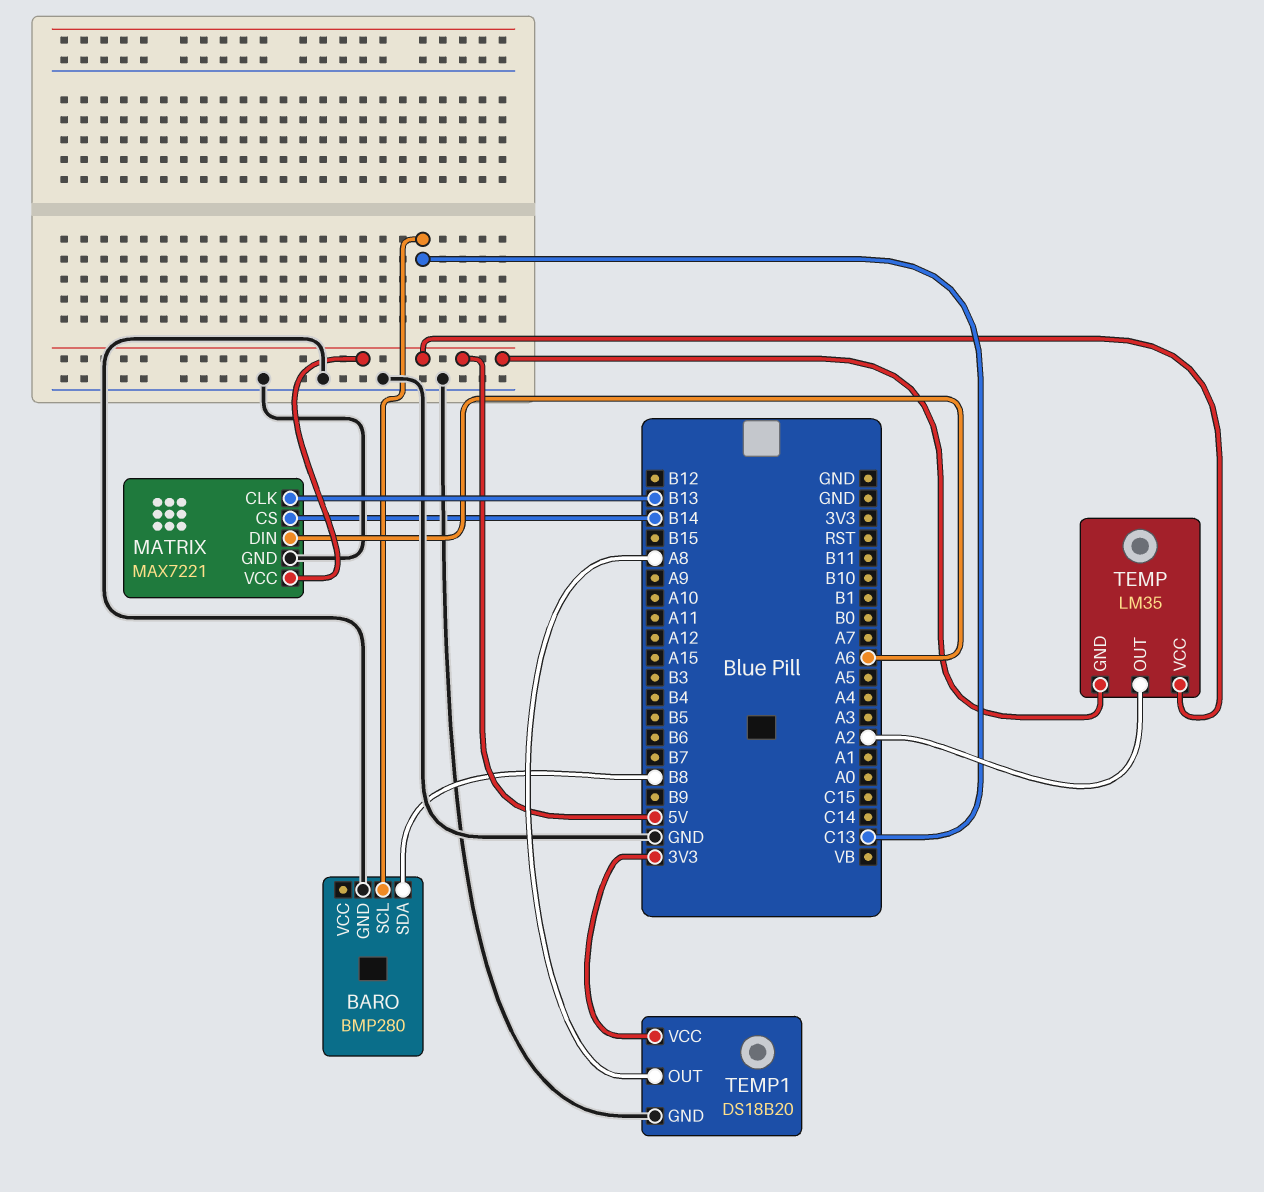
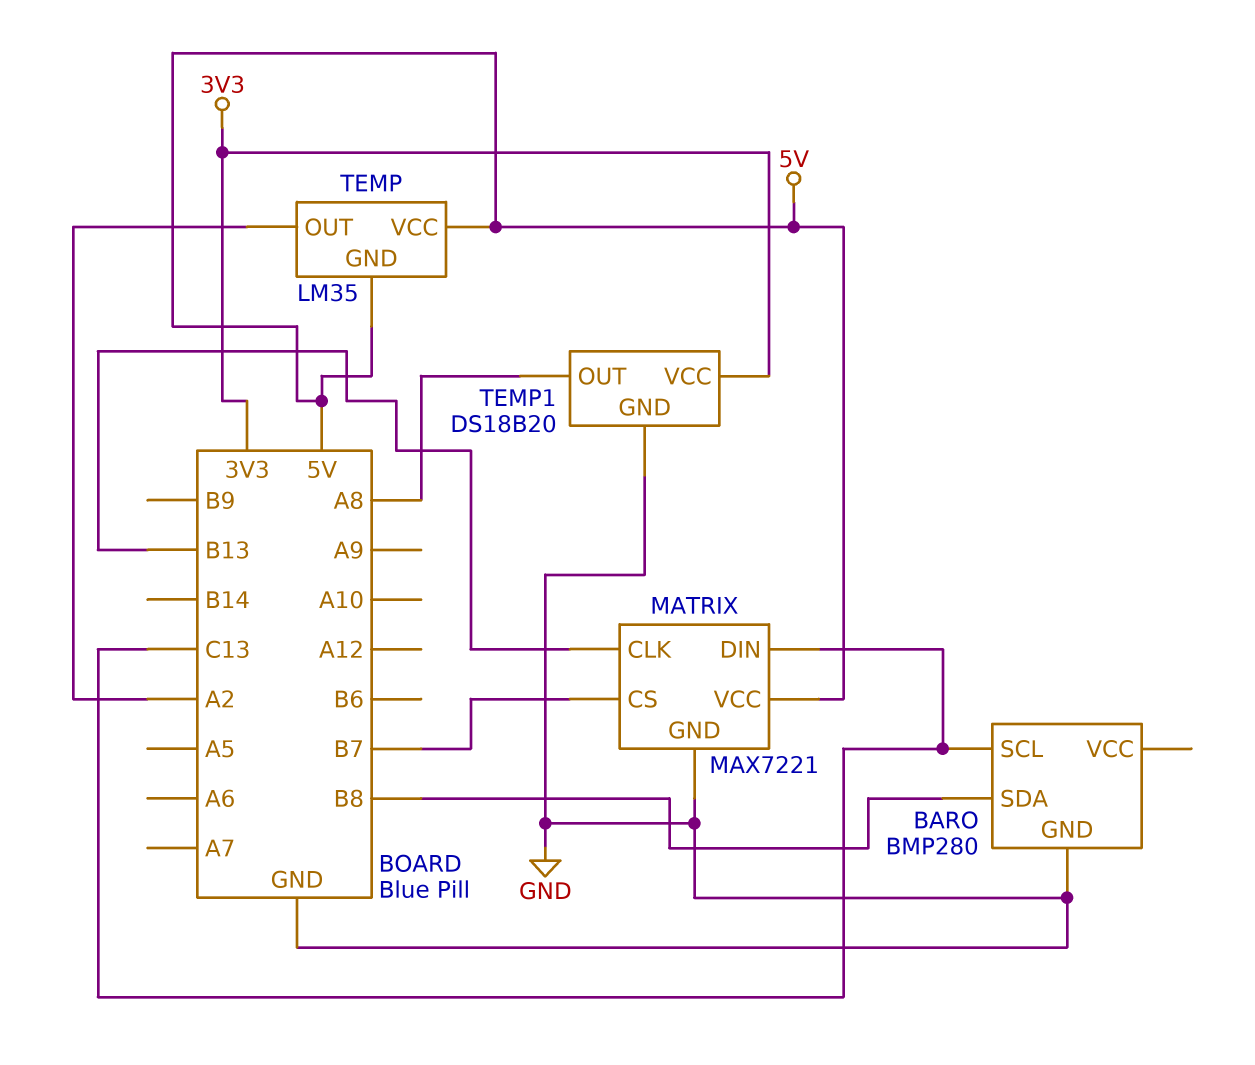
MATRIX pin CS: B14 -> B7
MATRIX pin DIN: A6 -> C13

